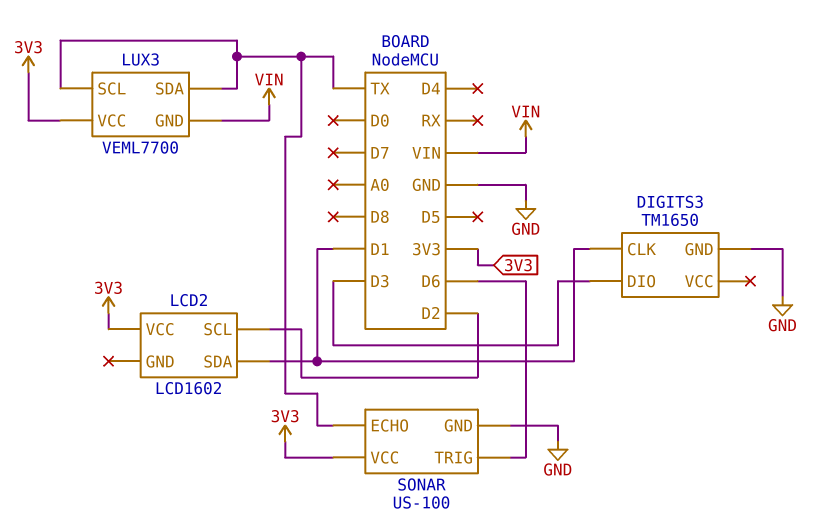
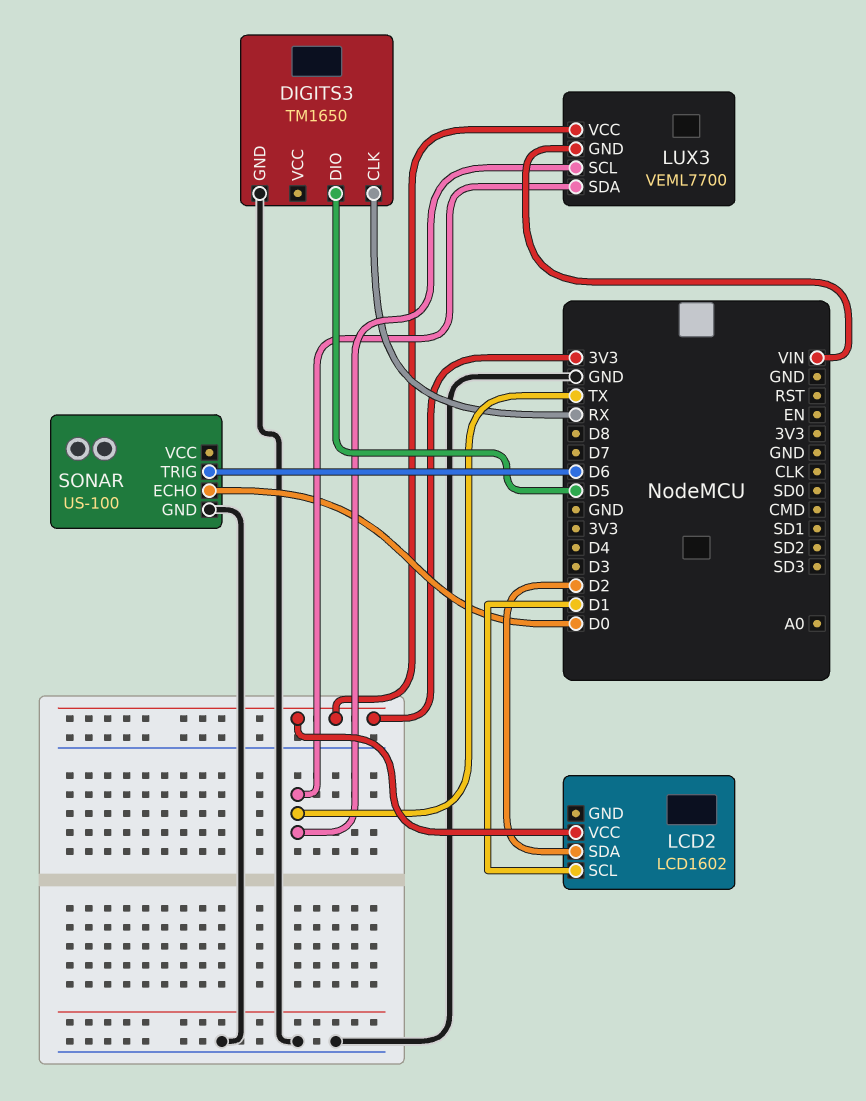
DIGITS3 pin CLK: D1 -> RX
DIGITS3 pin DIO: D3 -> D5
LCD2 pin SCL: D2 -> D1
LCD2 pin SDA: D1 -> D2
SONAR pin ECHO: TX -> D0
SONAR pin VCC: 3V3 -> none

